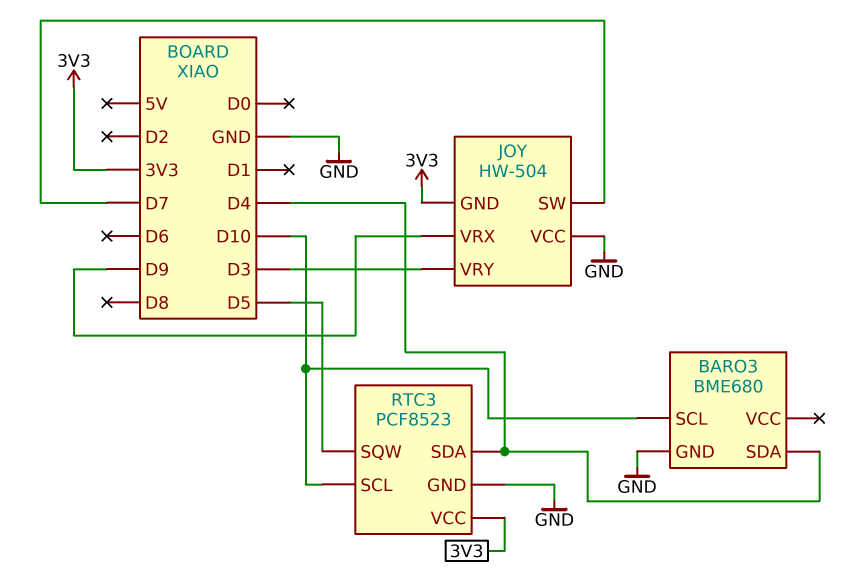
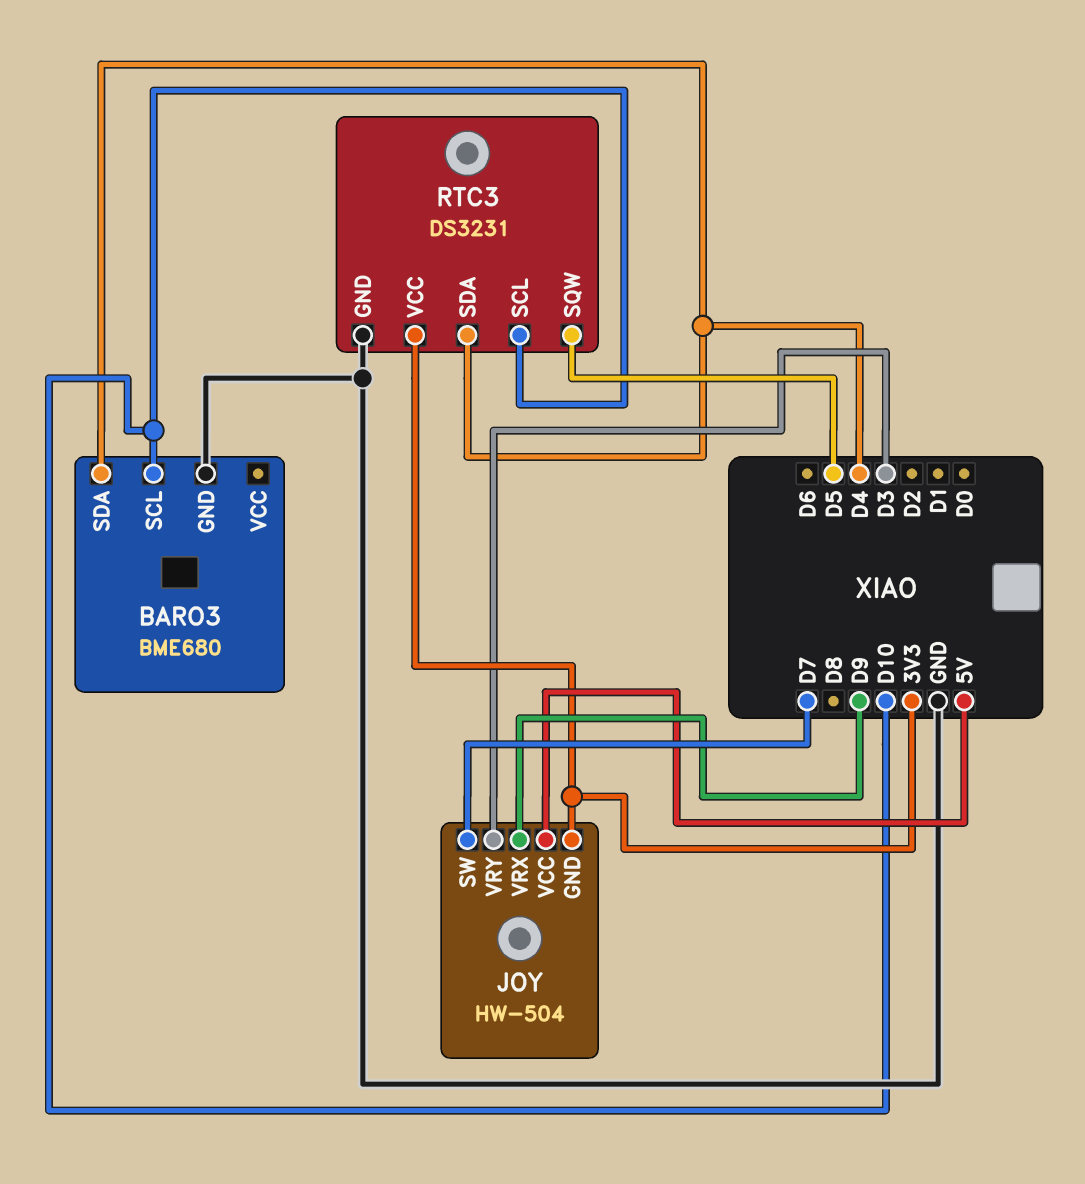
JOY pin VCC: GND -> 5V
RTC3: PCF8523 -> DS3231

